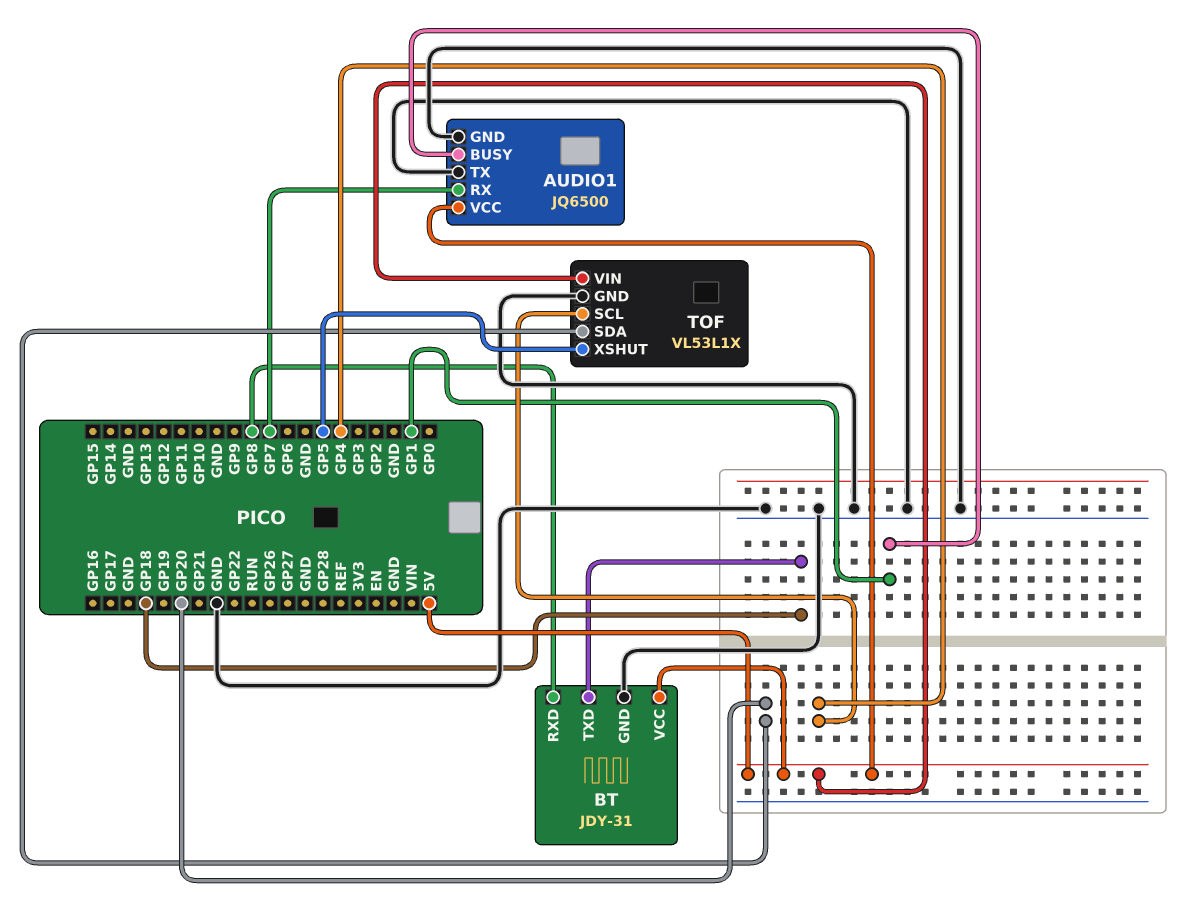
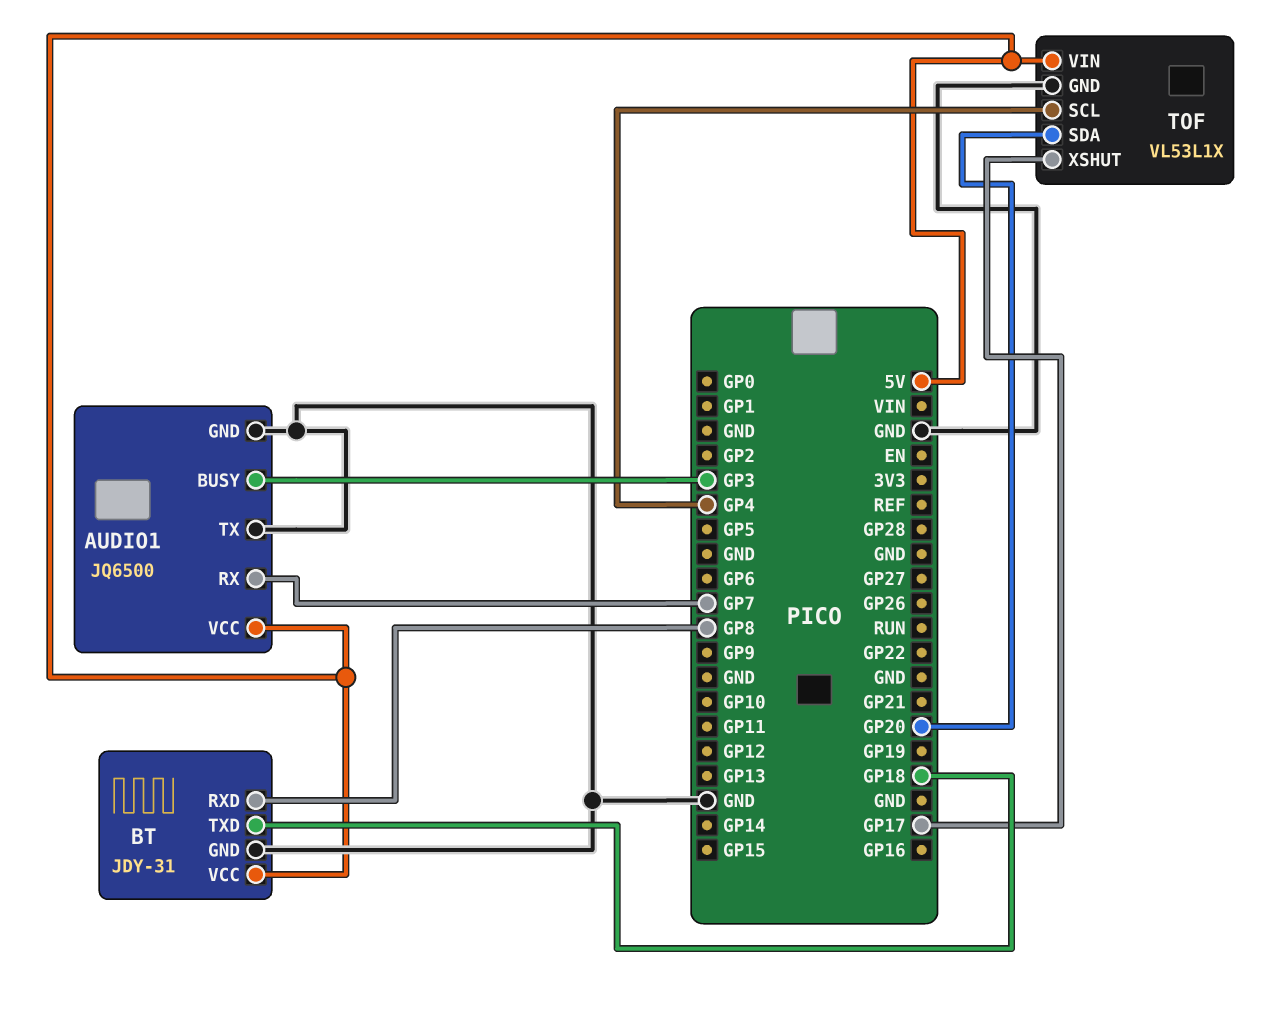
AUDIO1 pin BUSY: GP1 -> GP3
TOF pin XSHUT: GP5 -> GP17

